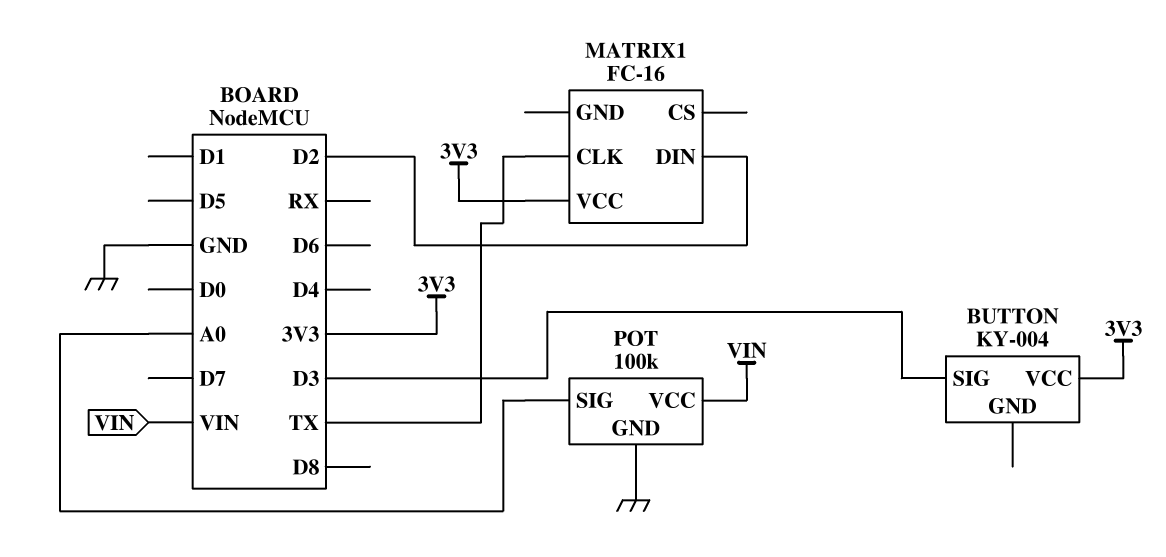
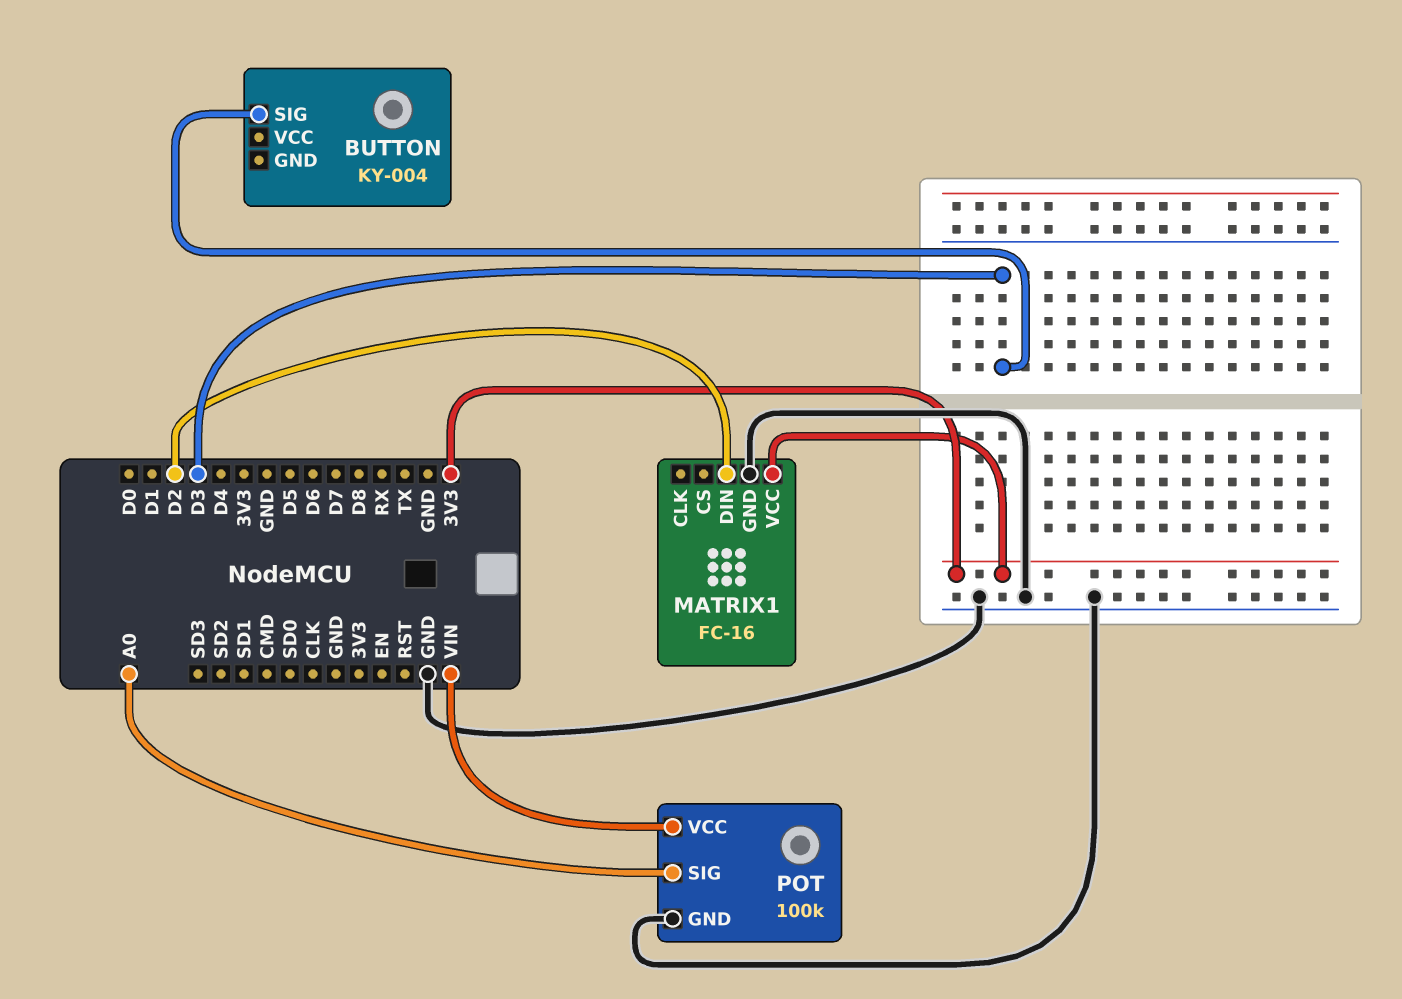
BUTTON pin VCC: 3V3 -> none
MATRIX1 pin CLK: TX -> none
MATRIX1 pin GND: none -> GND

